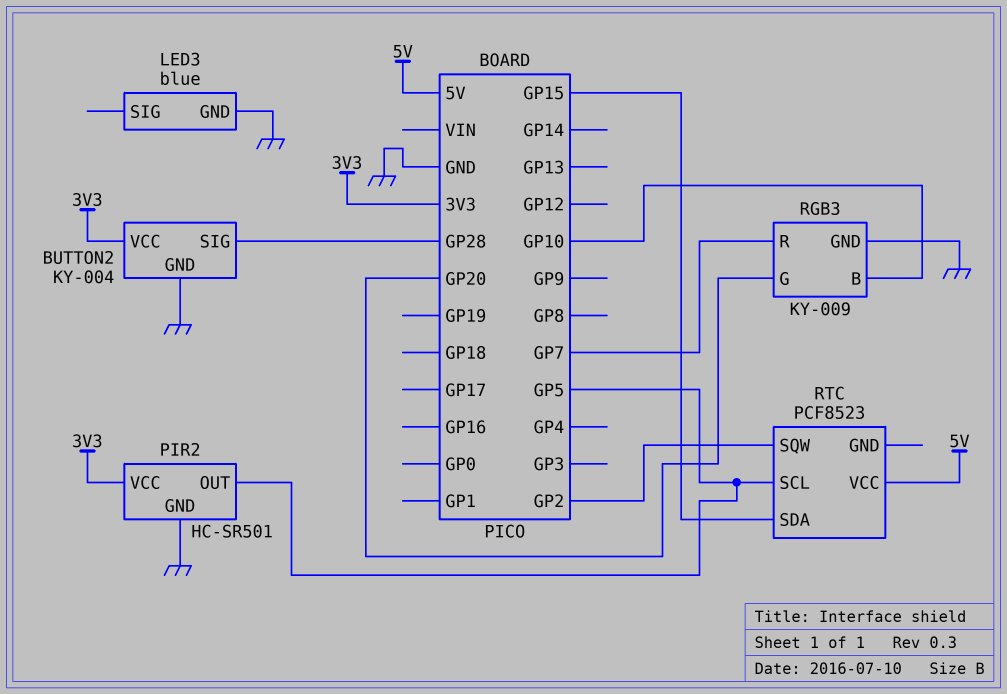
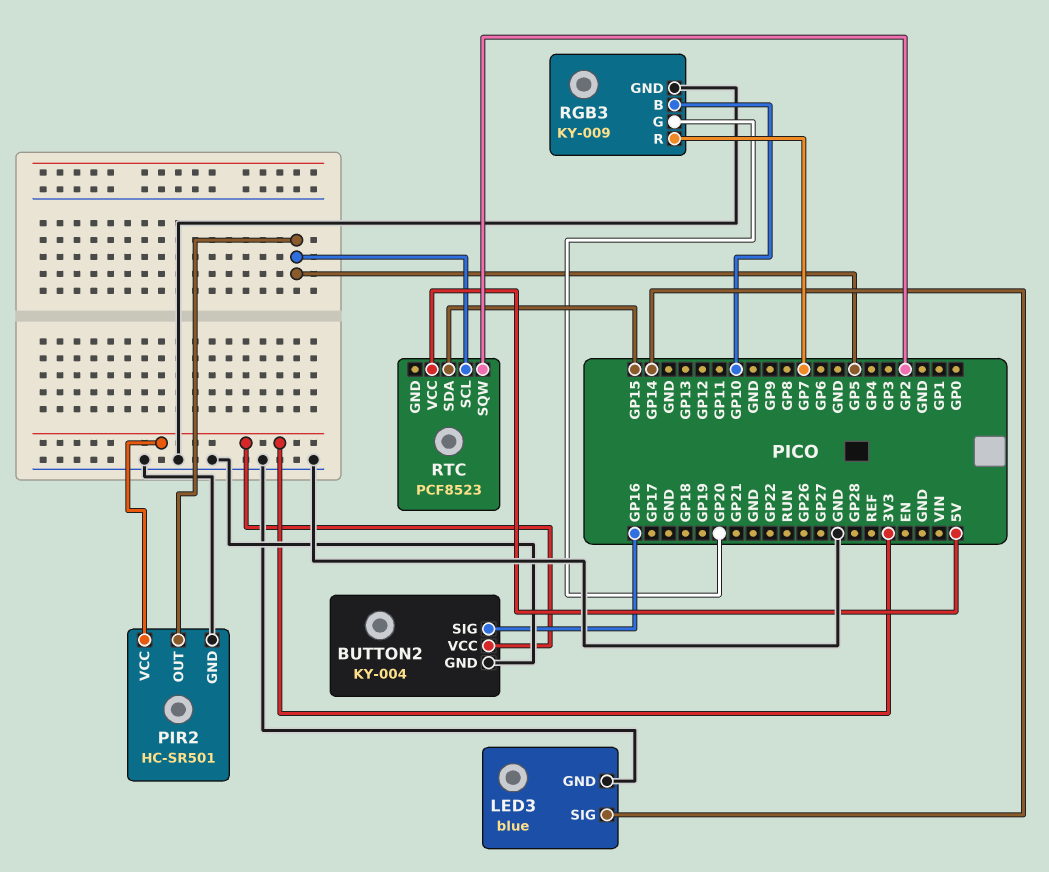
BUTTON2 pin SIG: GP28 -> GP16
LED3 pin SIG: none -> GP14

